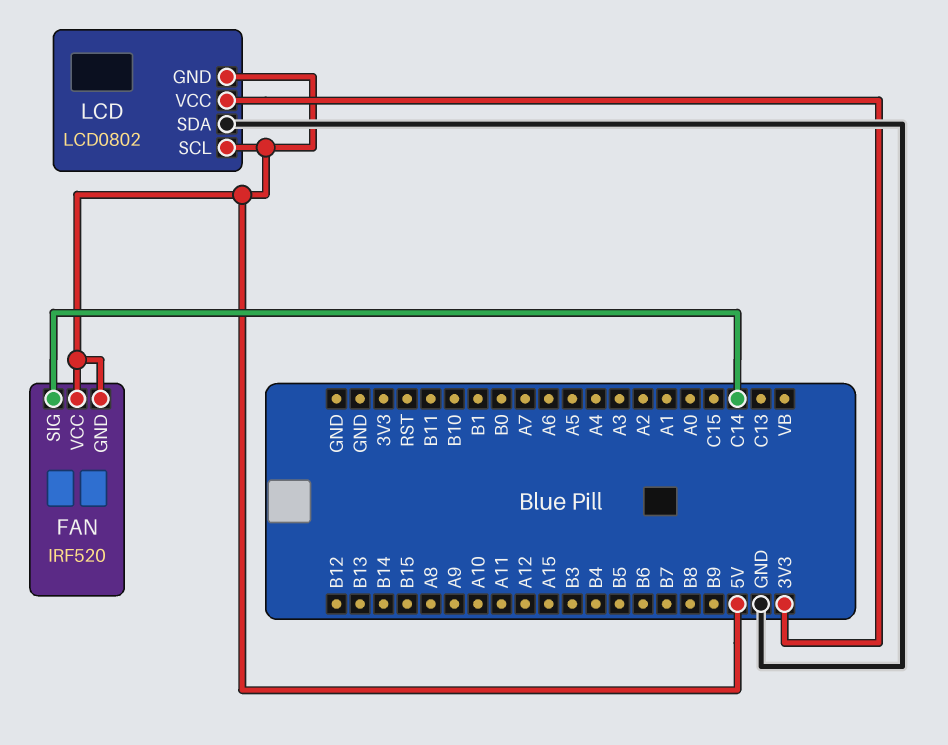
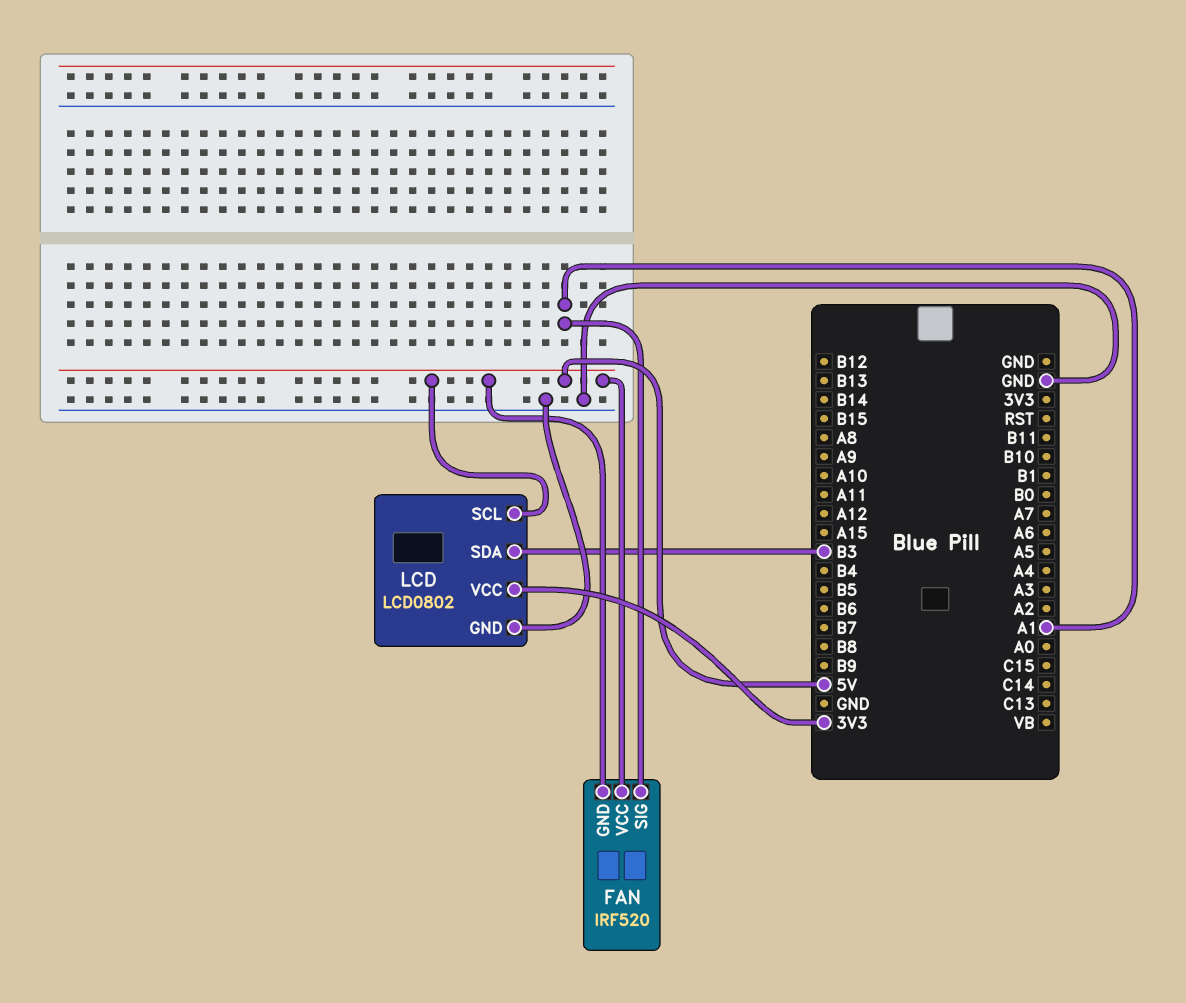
FAN pin SIG: C14 -> A1
LCD pin GND: 5V -> GND
LCD pin SDA: GND -> B3

